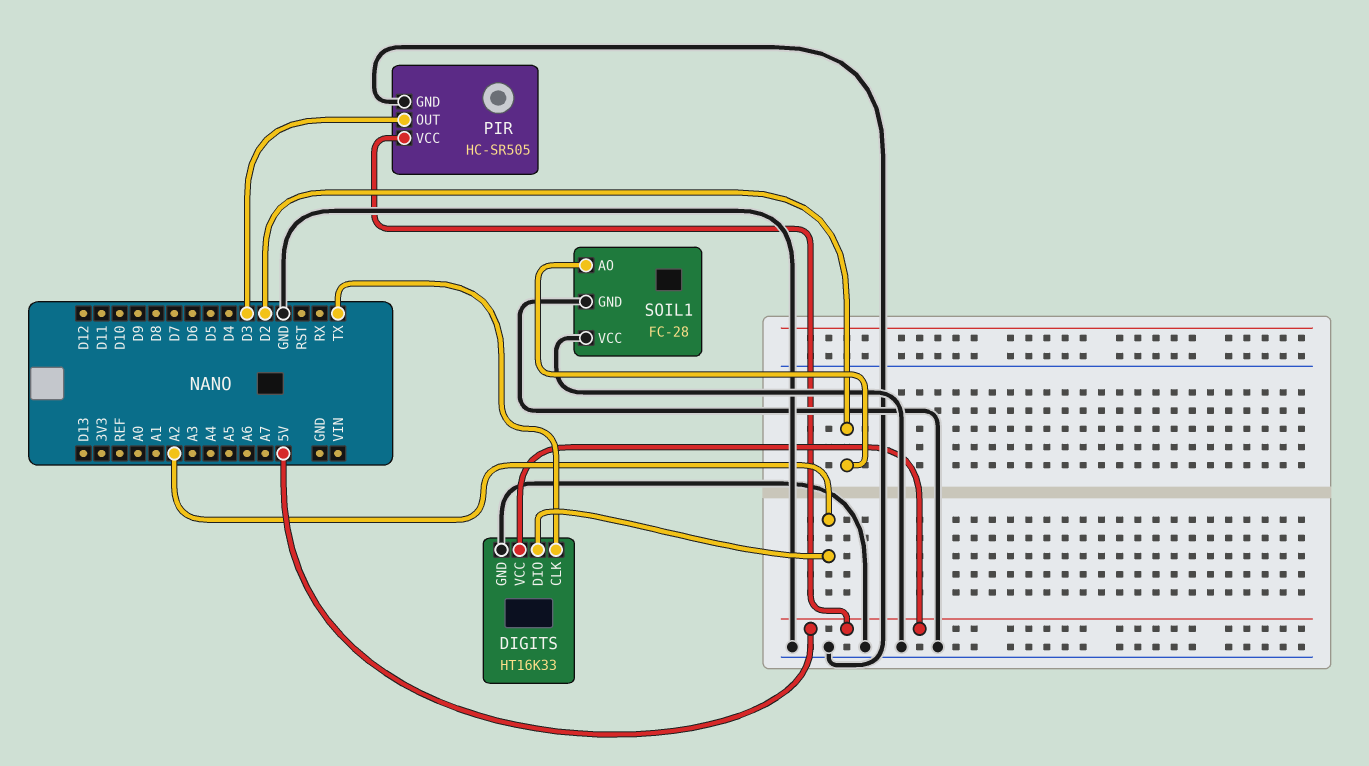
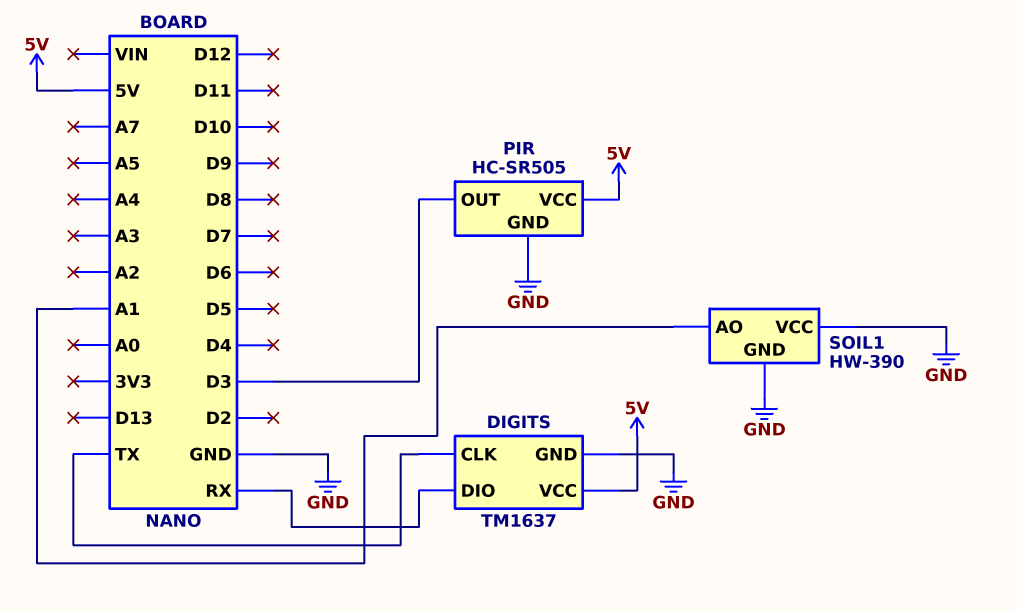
DIGITS: HT16K33 -> TM1637
DIGITS pin DIO: A2 -> RX
SOIL1: FC-28 -> HW-390
SOIL1 pin AO: D2 -> A1

